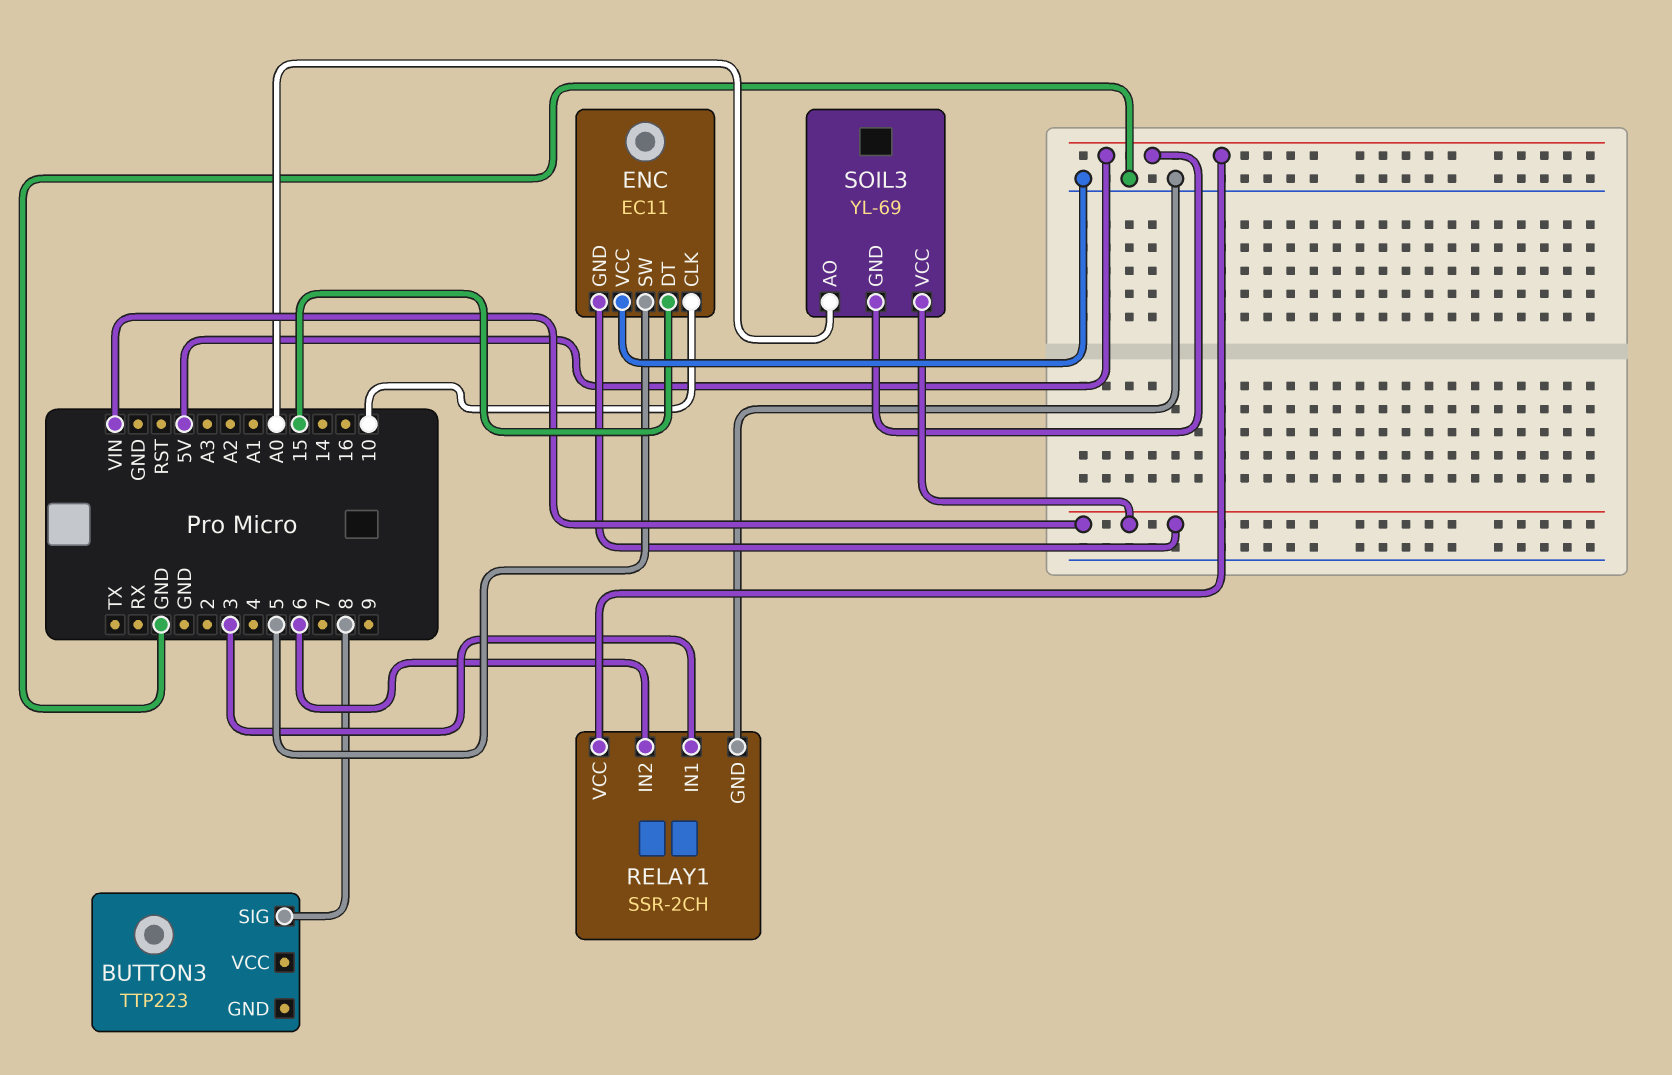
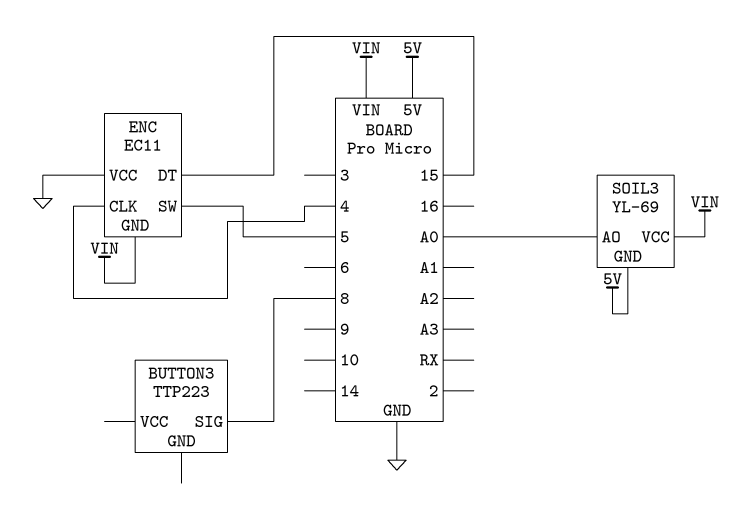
ENC pin CLK: 10 -> 4
RELAY1: SSR-2CH -> none
RELAY1 pin GND: GND -> none
RELAY1 pin IN1: 3 -> none
RELAY1 pin IN2: 6 -> none
RELAY1 pin VCC: 5V -> none

